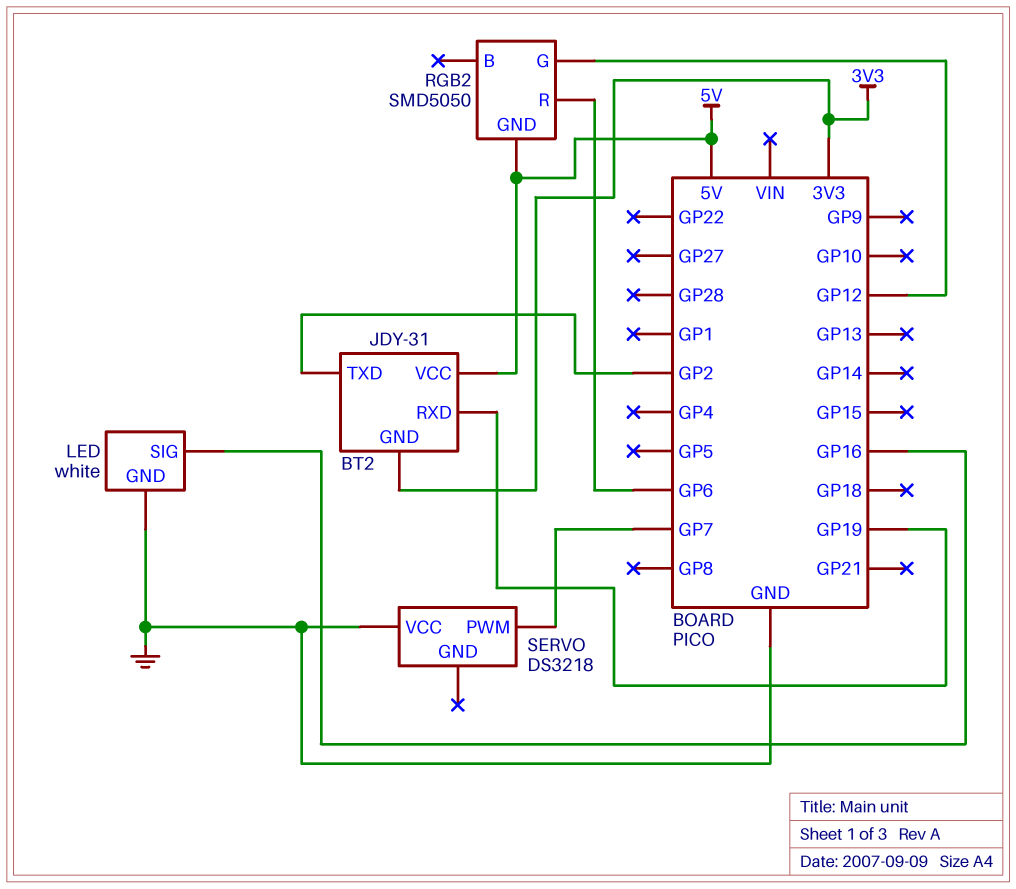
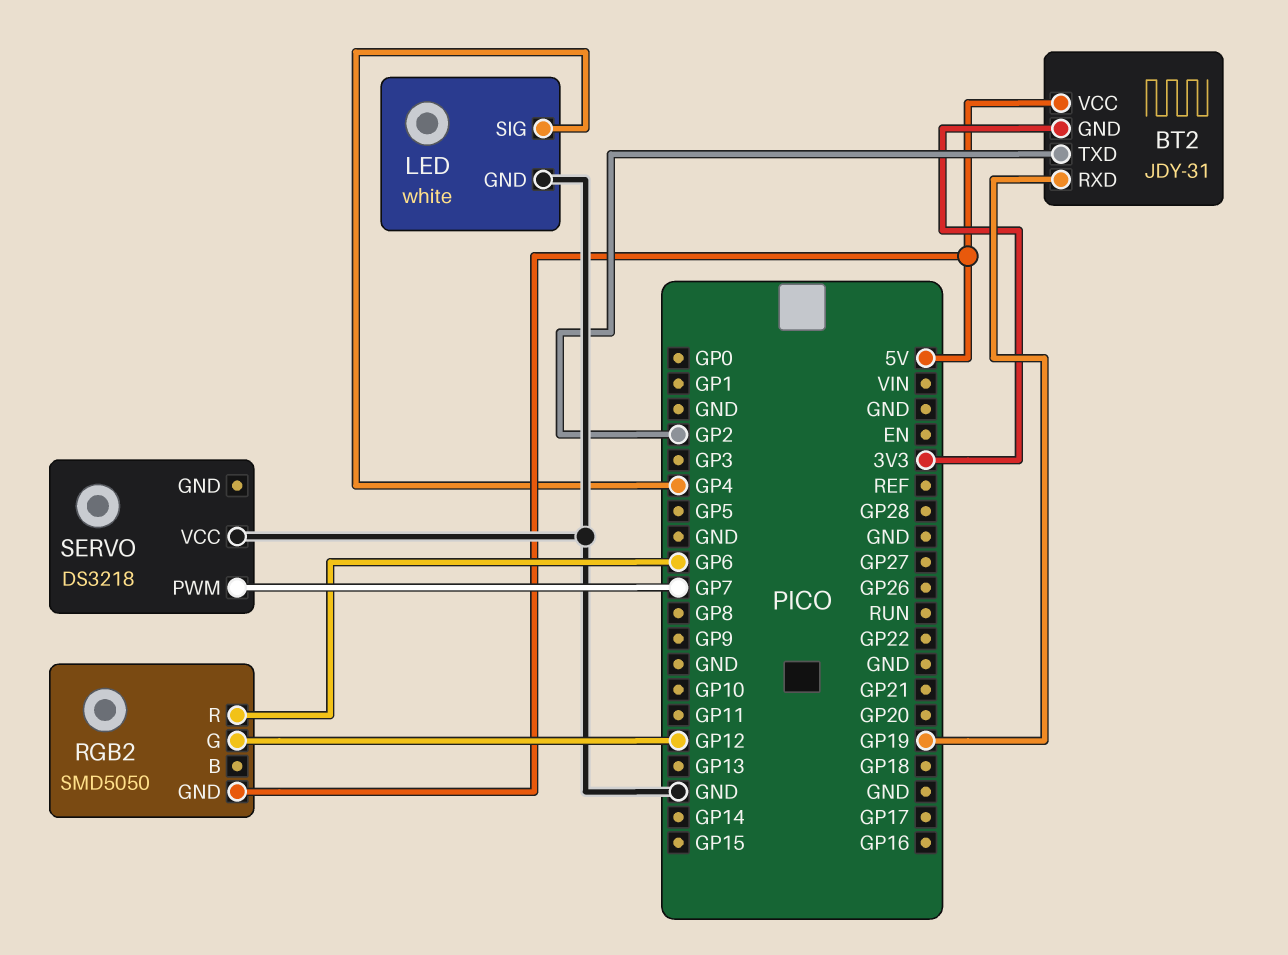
LED pin SIG: GP16 -> GP4

